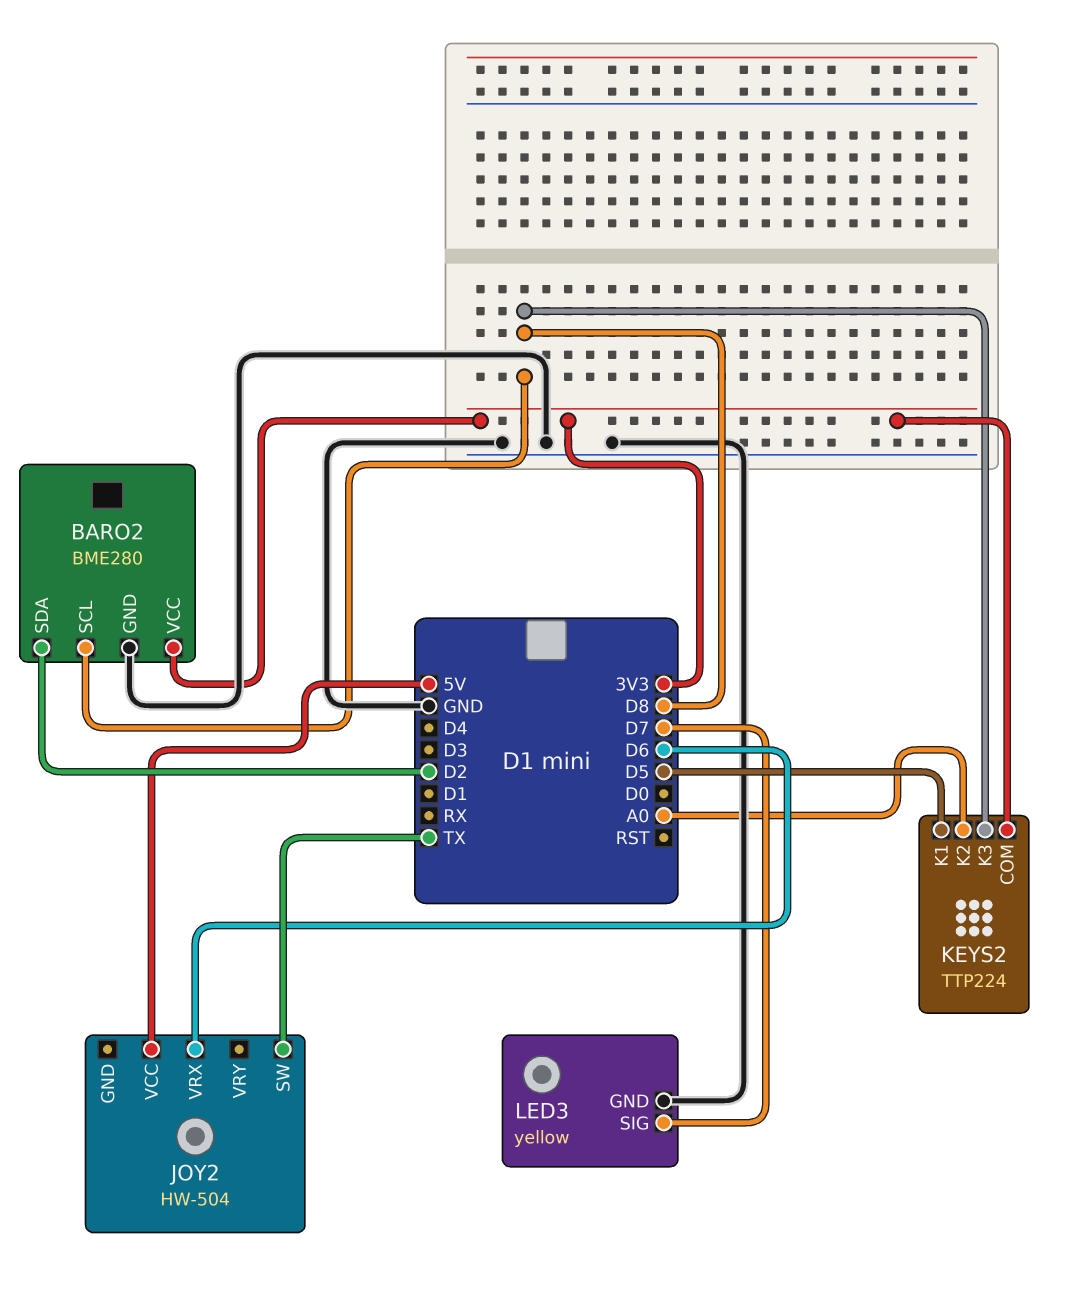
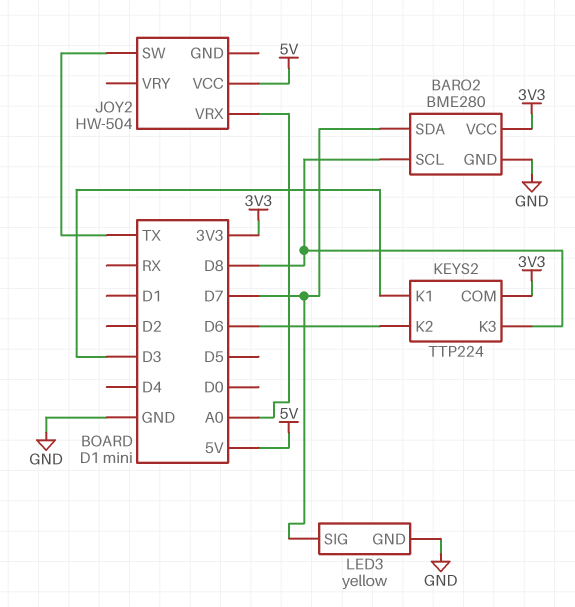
BARO2 pin SDA: D2 -> D7
JOY2 pin VRX: D6 -> A0
KEYS2 pin K1: D5 -> D3
KEYS2 pin K2: A0 -> D6

